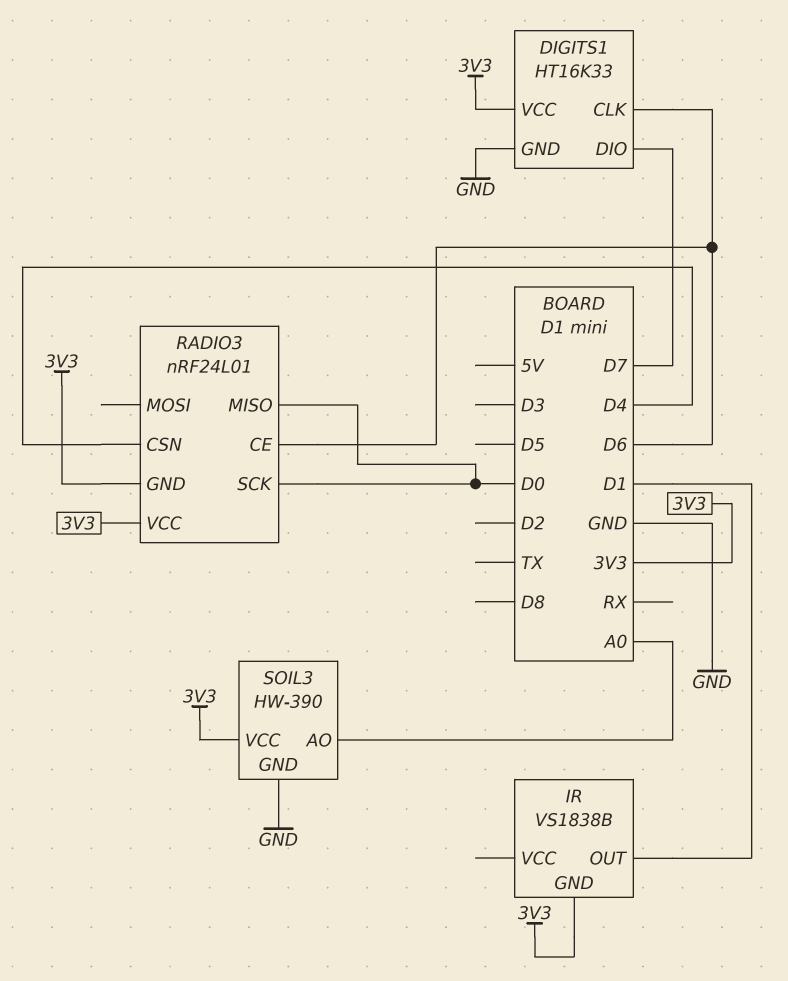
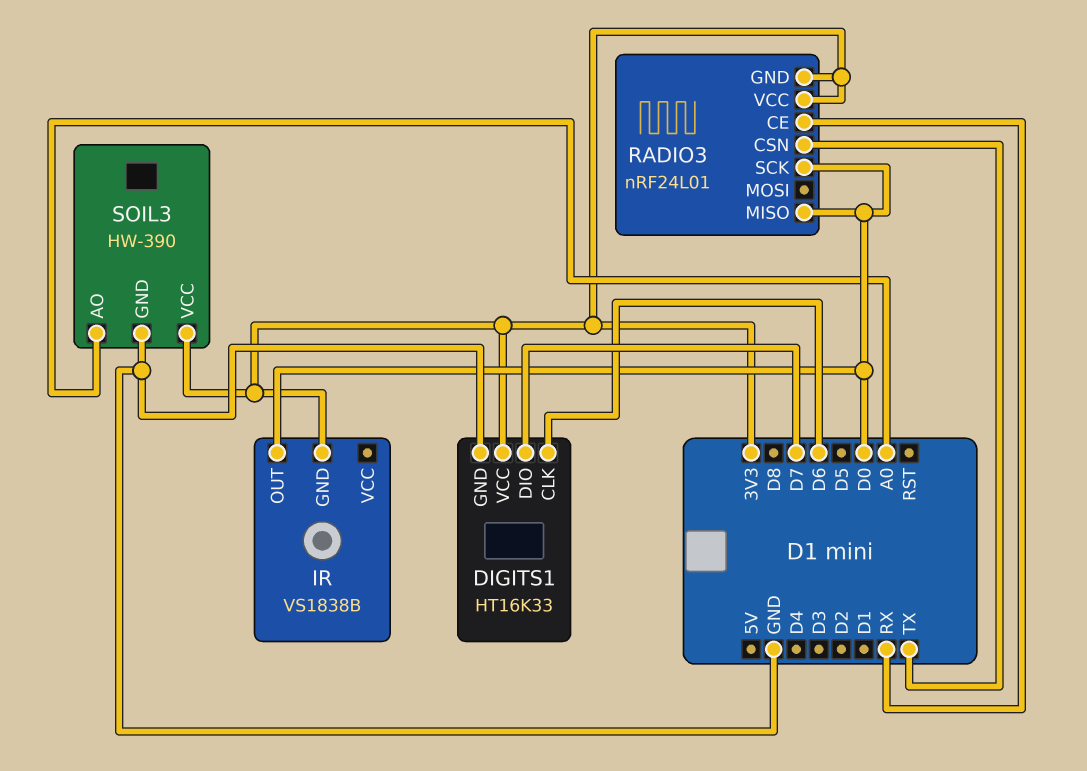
IR pin OUT: D1 -> D0
RADIO3 pin CE: D6 -> RX
RADIO3 pin CSN: D4 -> TX

